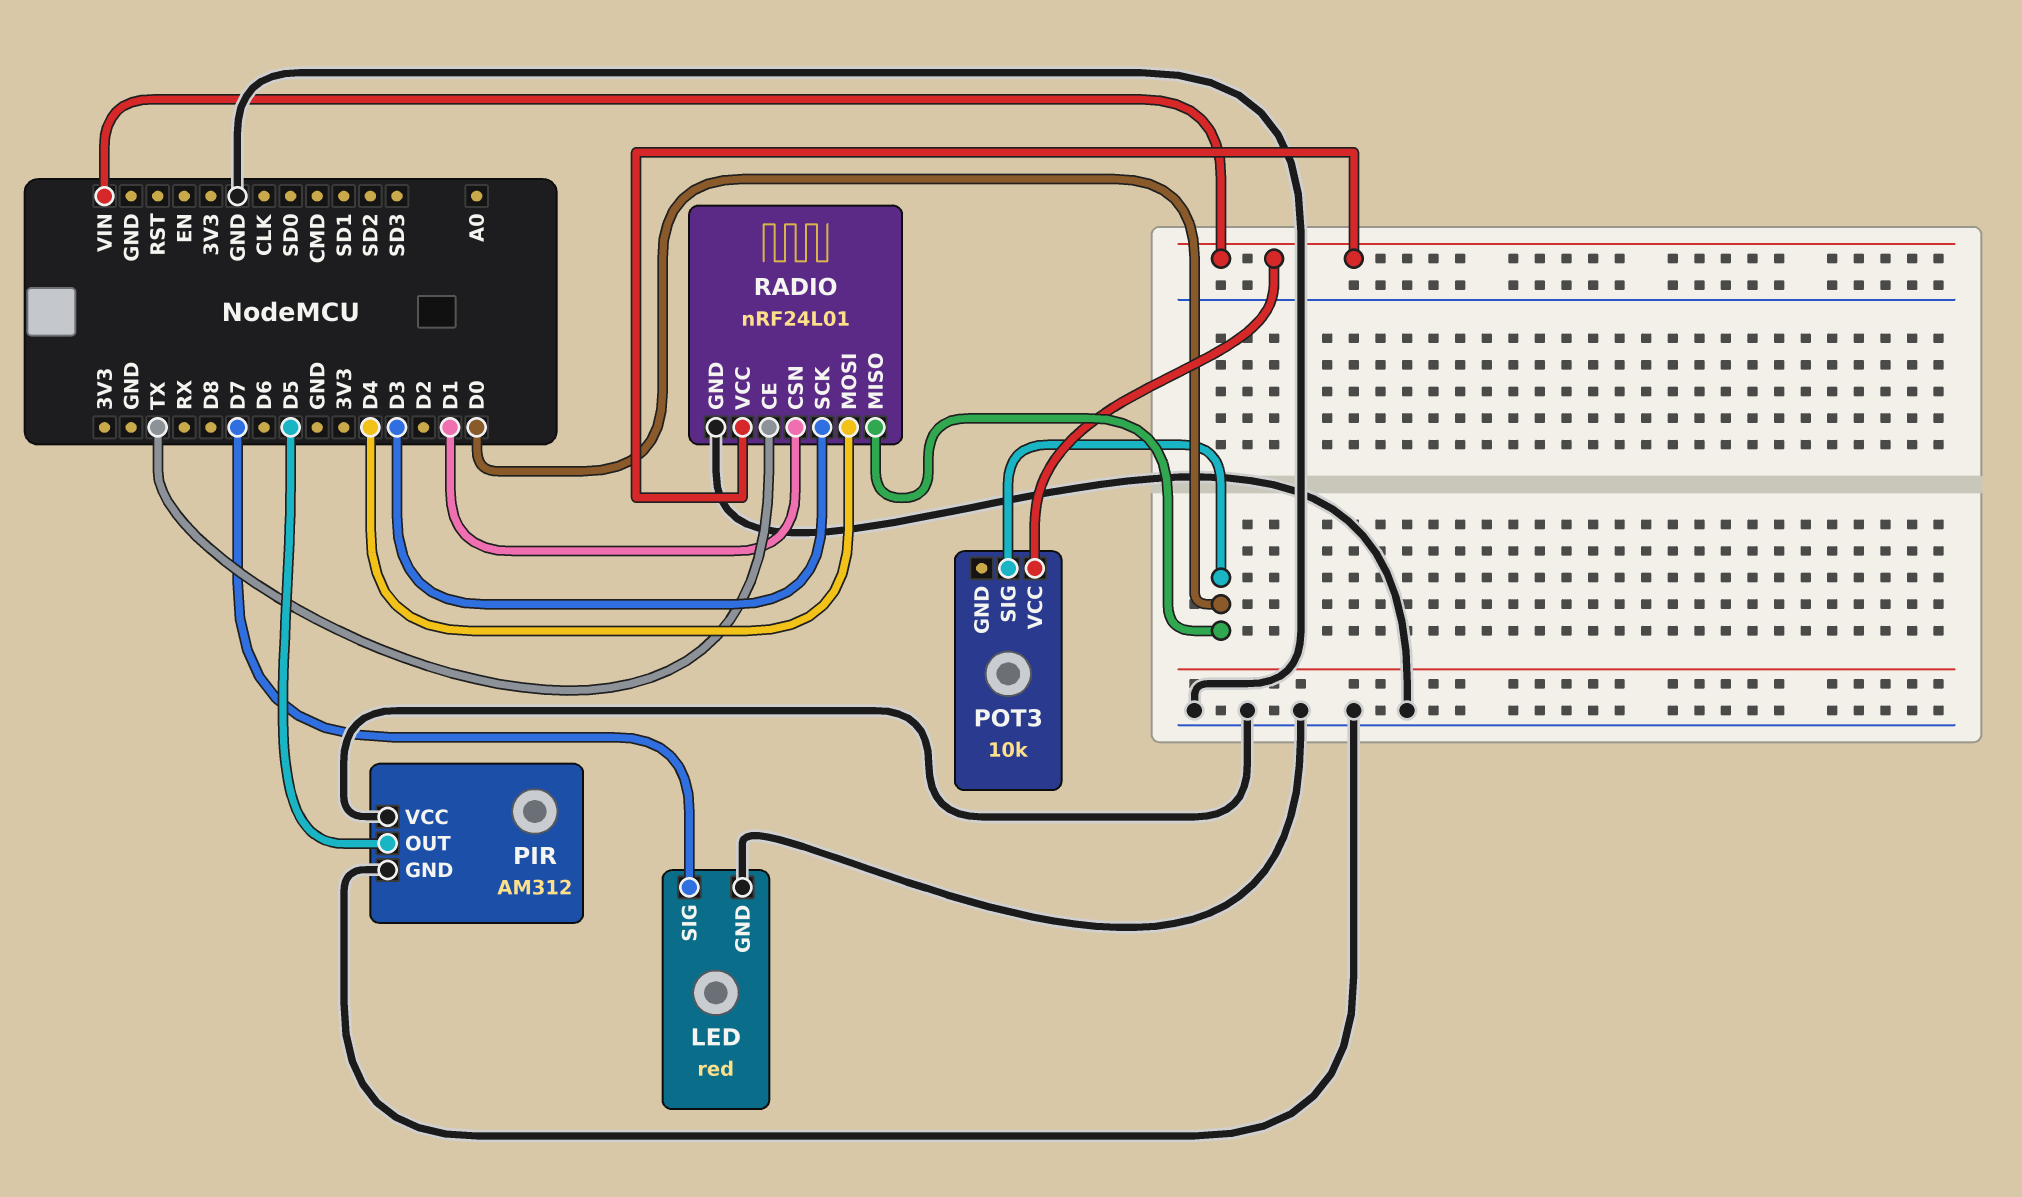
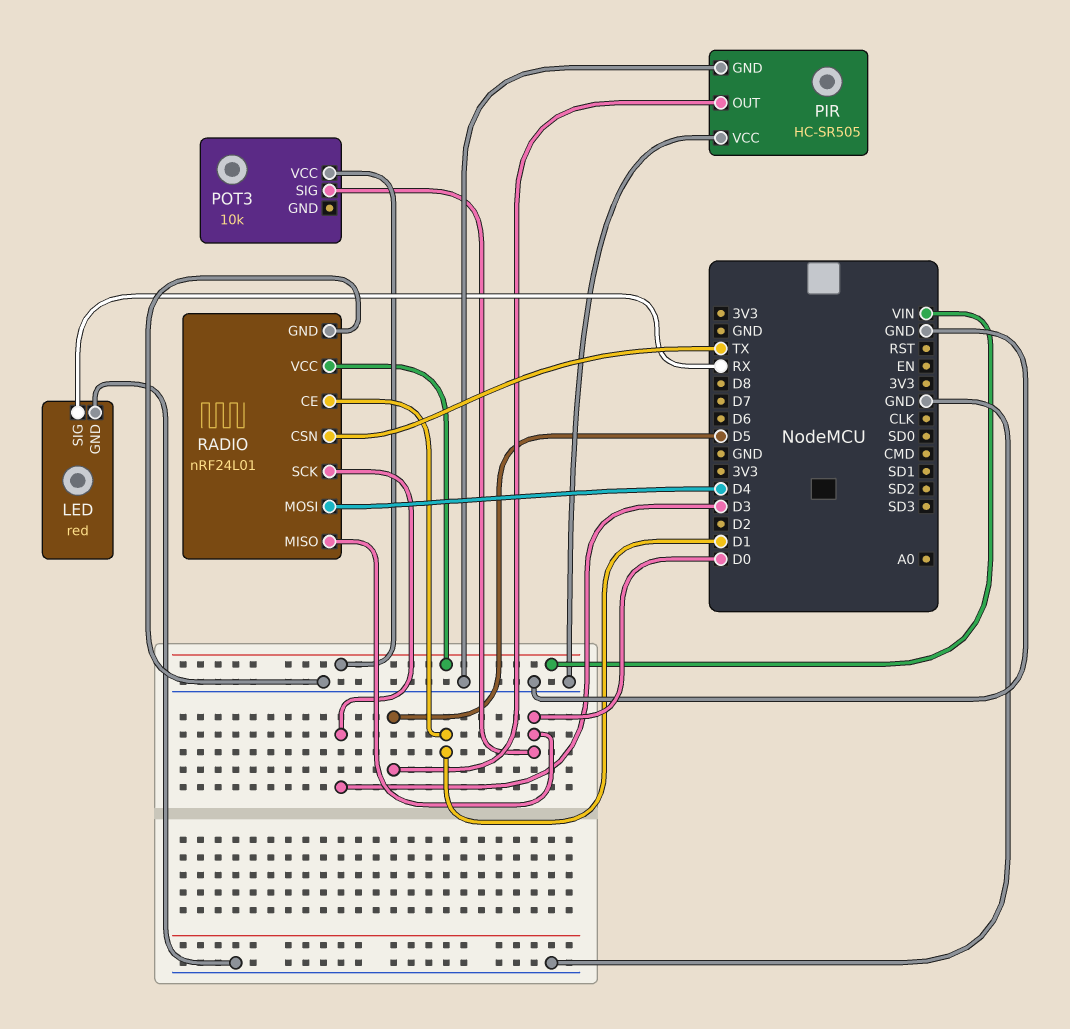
LED pin SIG: D7 -> RX
PIR: AM312 -> HC-SR505
RADIO pin CE: TX -> D1
RADIO pin CSN: D1 -> TX

